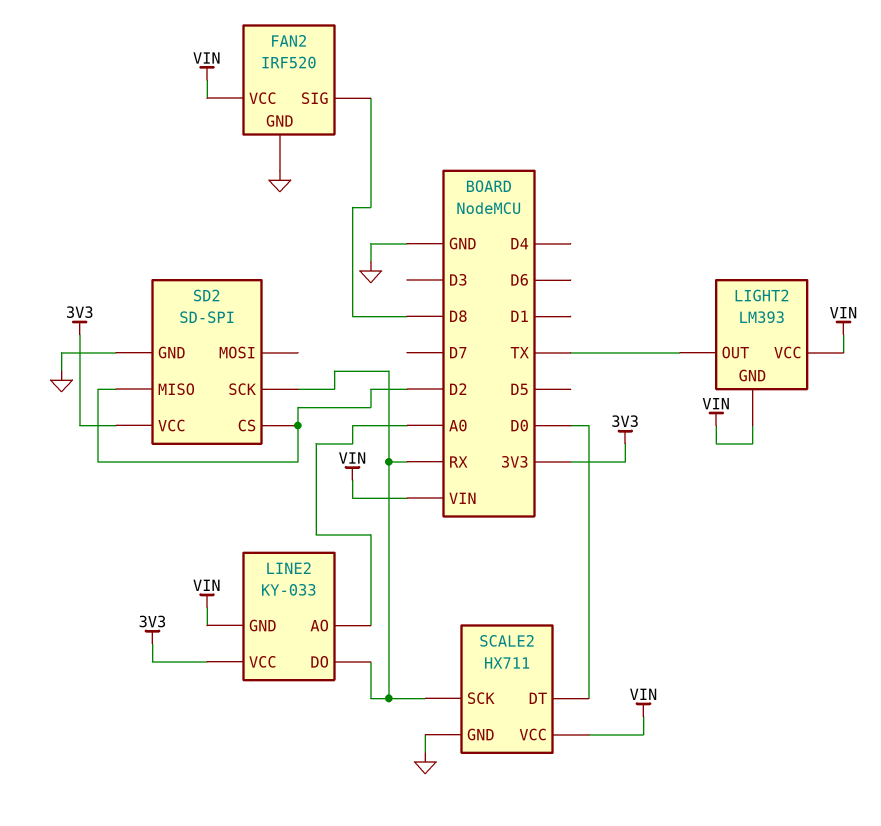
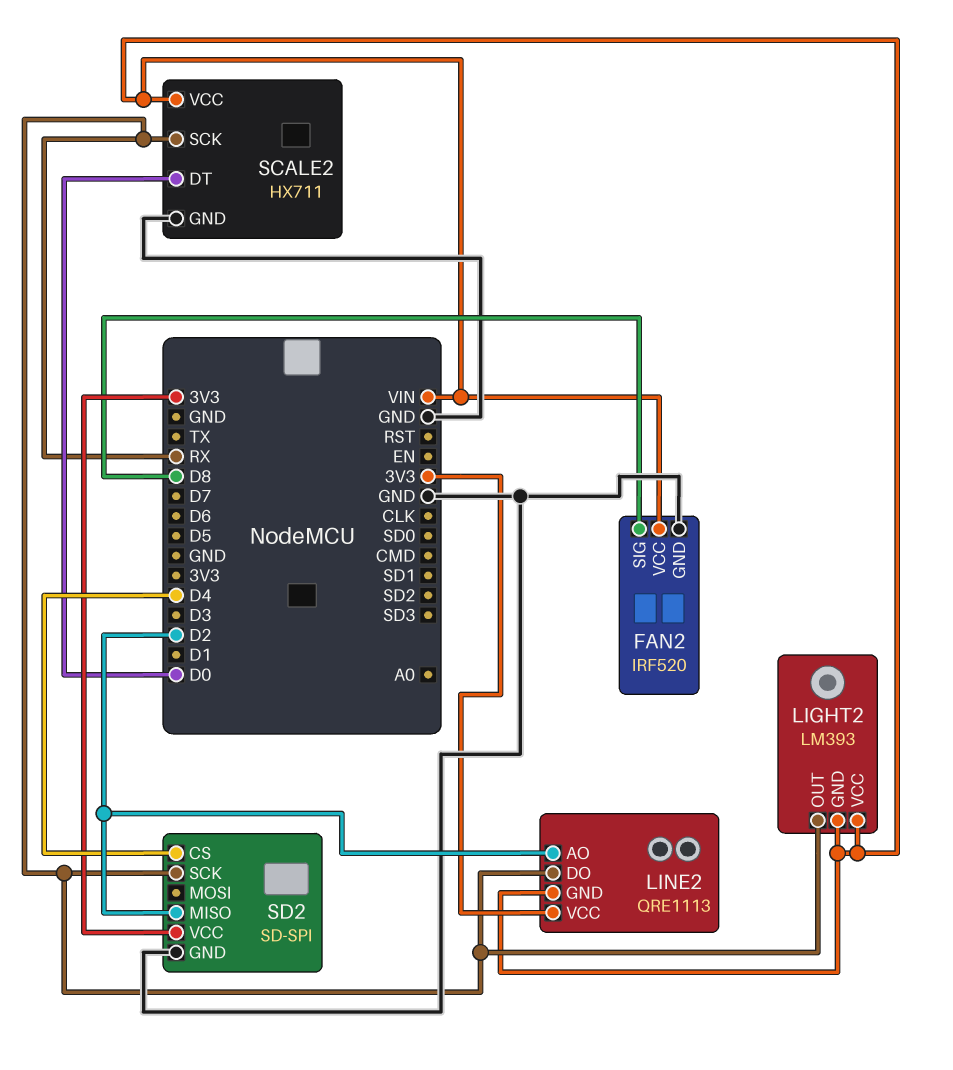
LIGHT2 pin OUT: TX -> RX
LINE2: KY-033 -> QRE1113
LINE2 pin AO: A0 -> D2
SD2 pin CS: D2 -> D4

